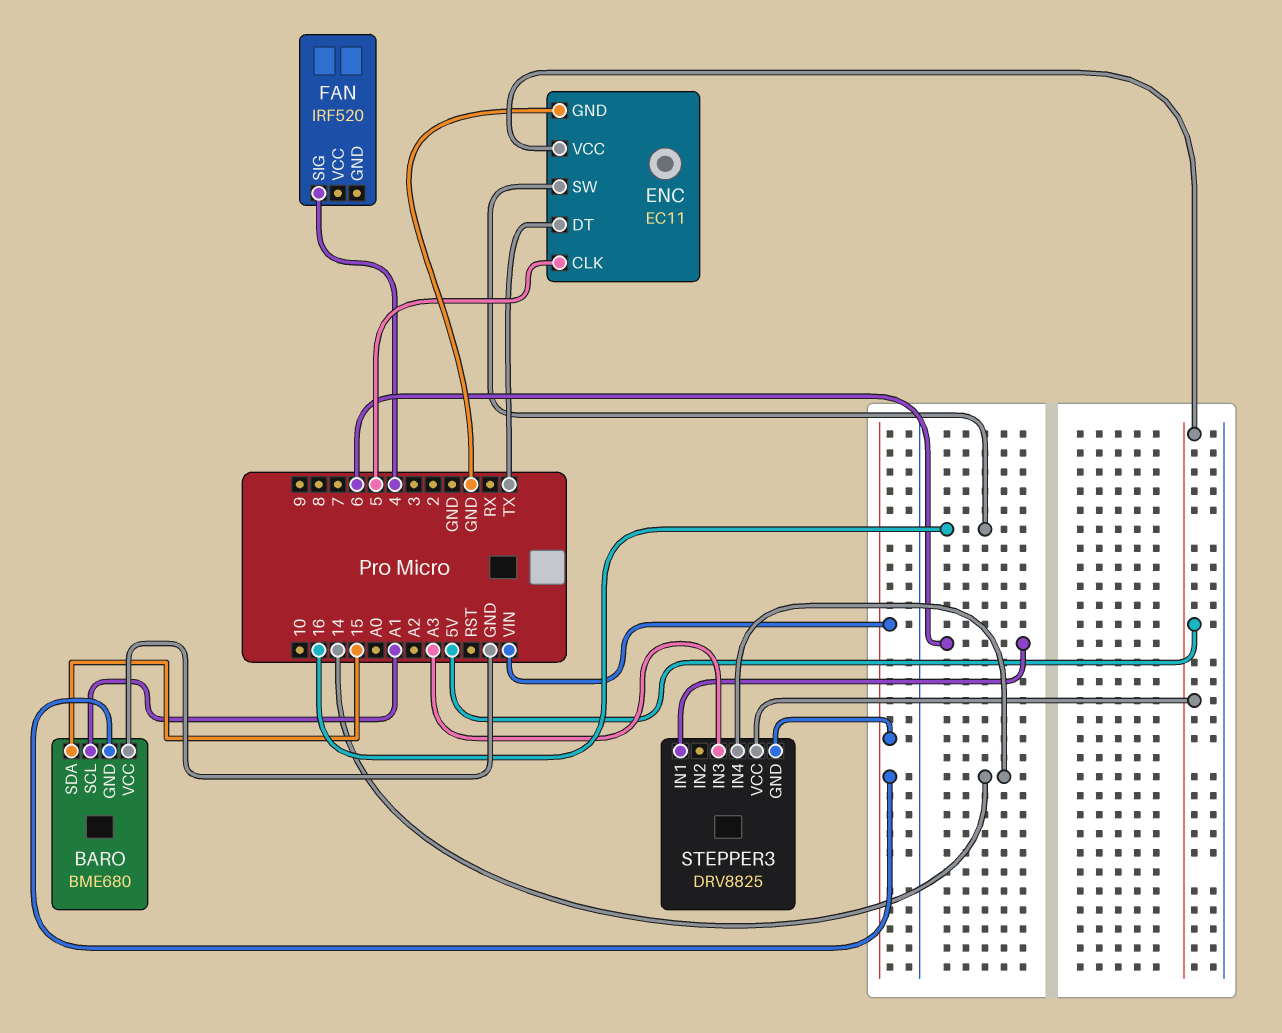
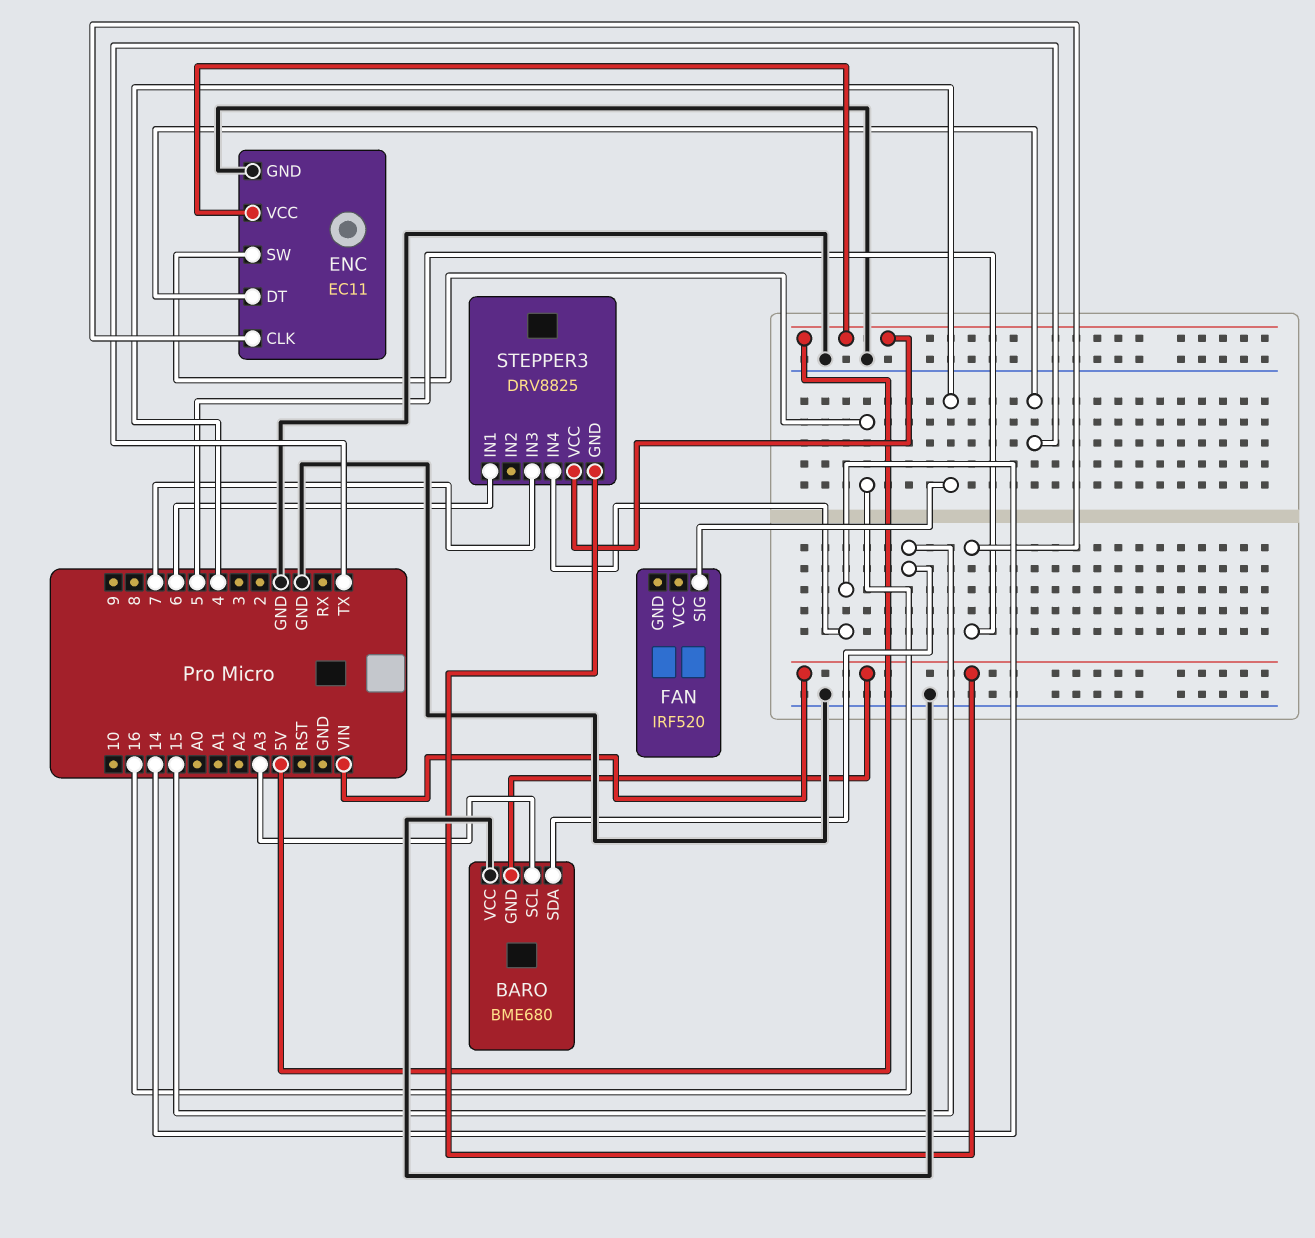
BARO pin SCL: A1 -> A3
STEPPER3 pin IN3: A3 -> 7

